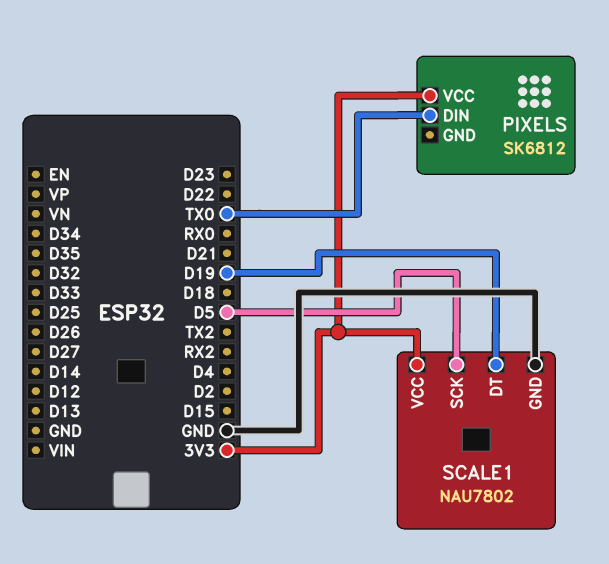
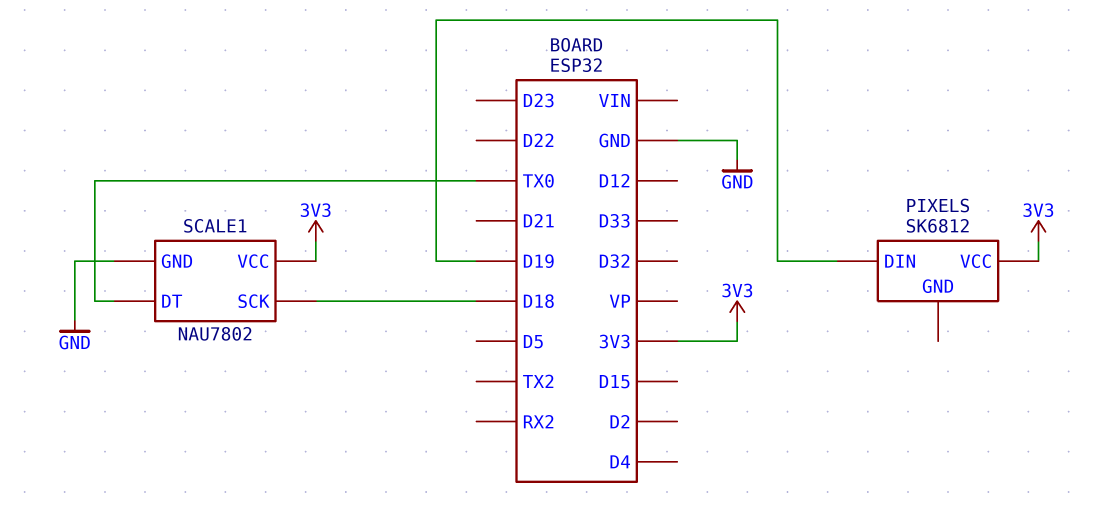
PIXELS pin DIN: TX0 -> D19
SCALE1 pin DT: D19 -> TX0
SCALE1 pin SCK: D5 -> D18

